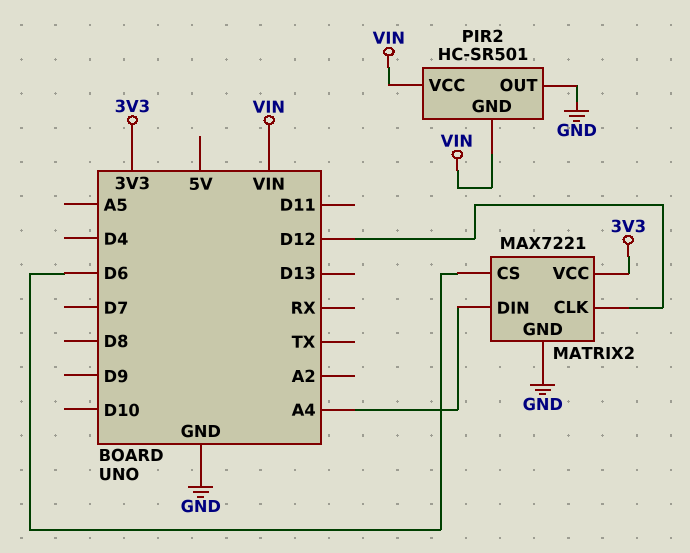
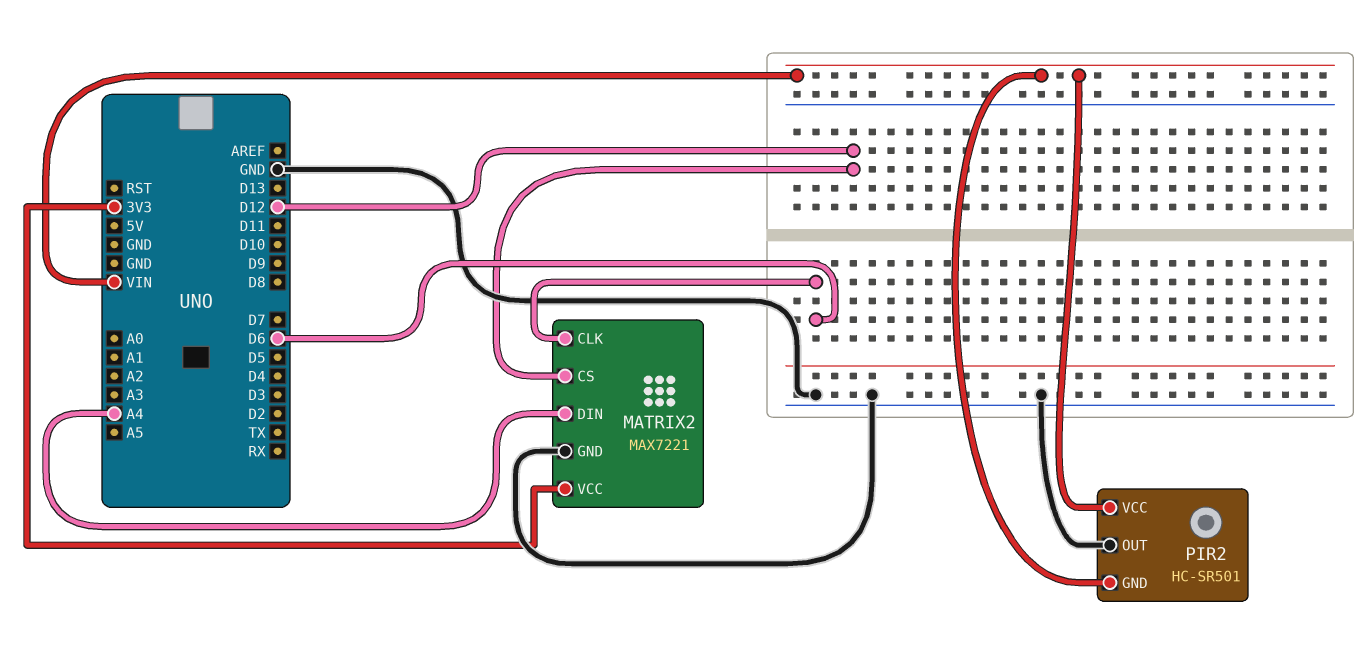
MATRIX2 pin CLK: D12 -> D6
MATRIX2 pin CS: D6 -> D12

